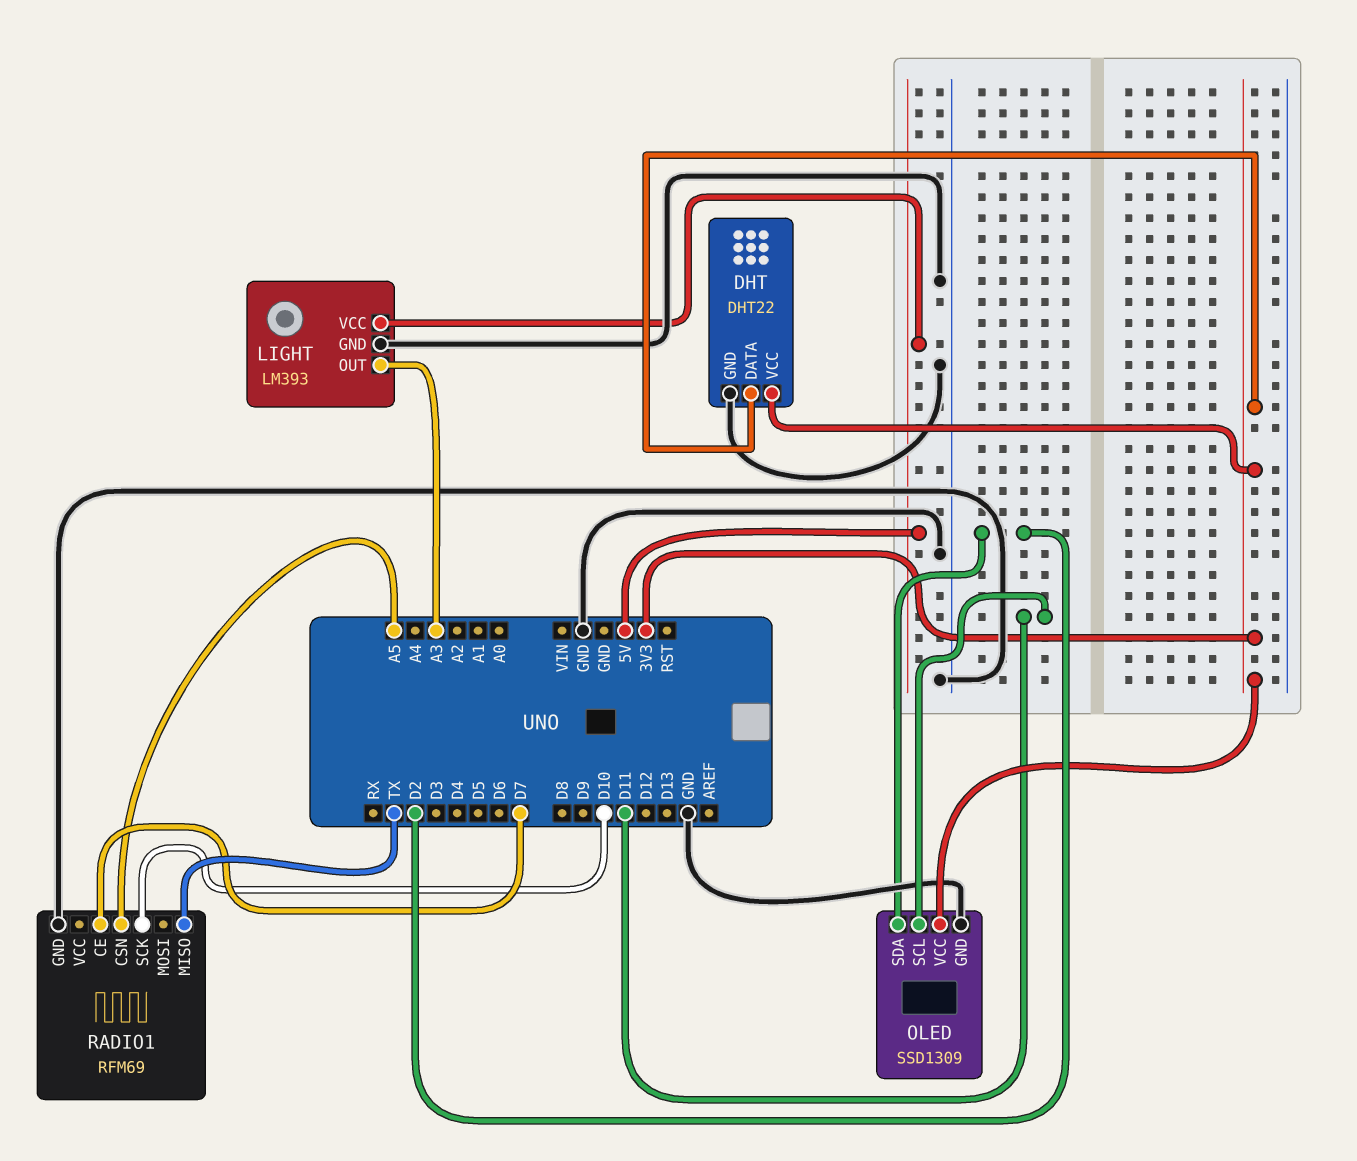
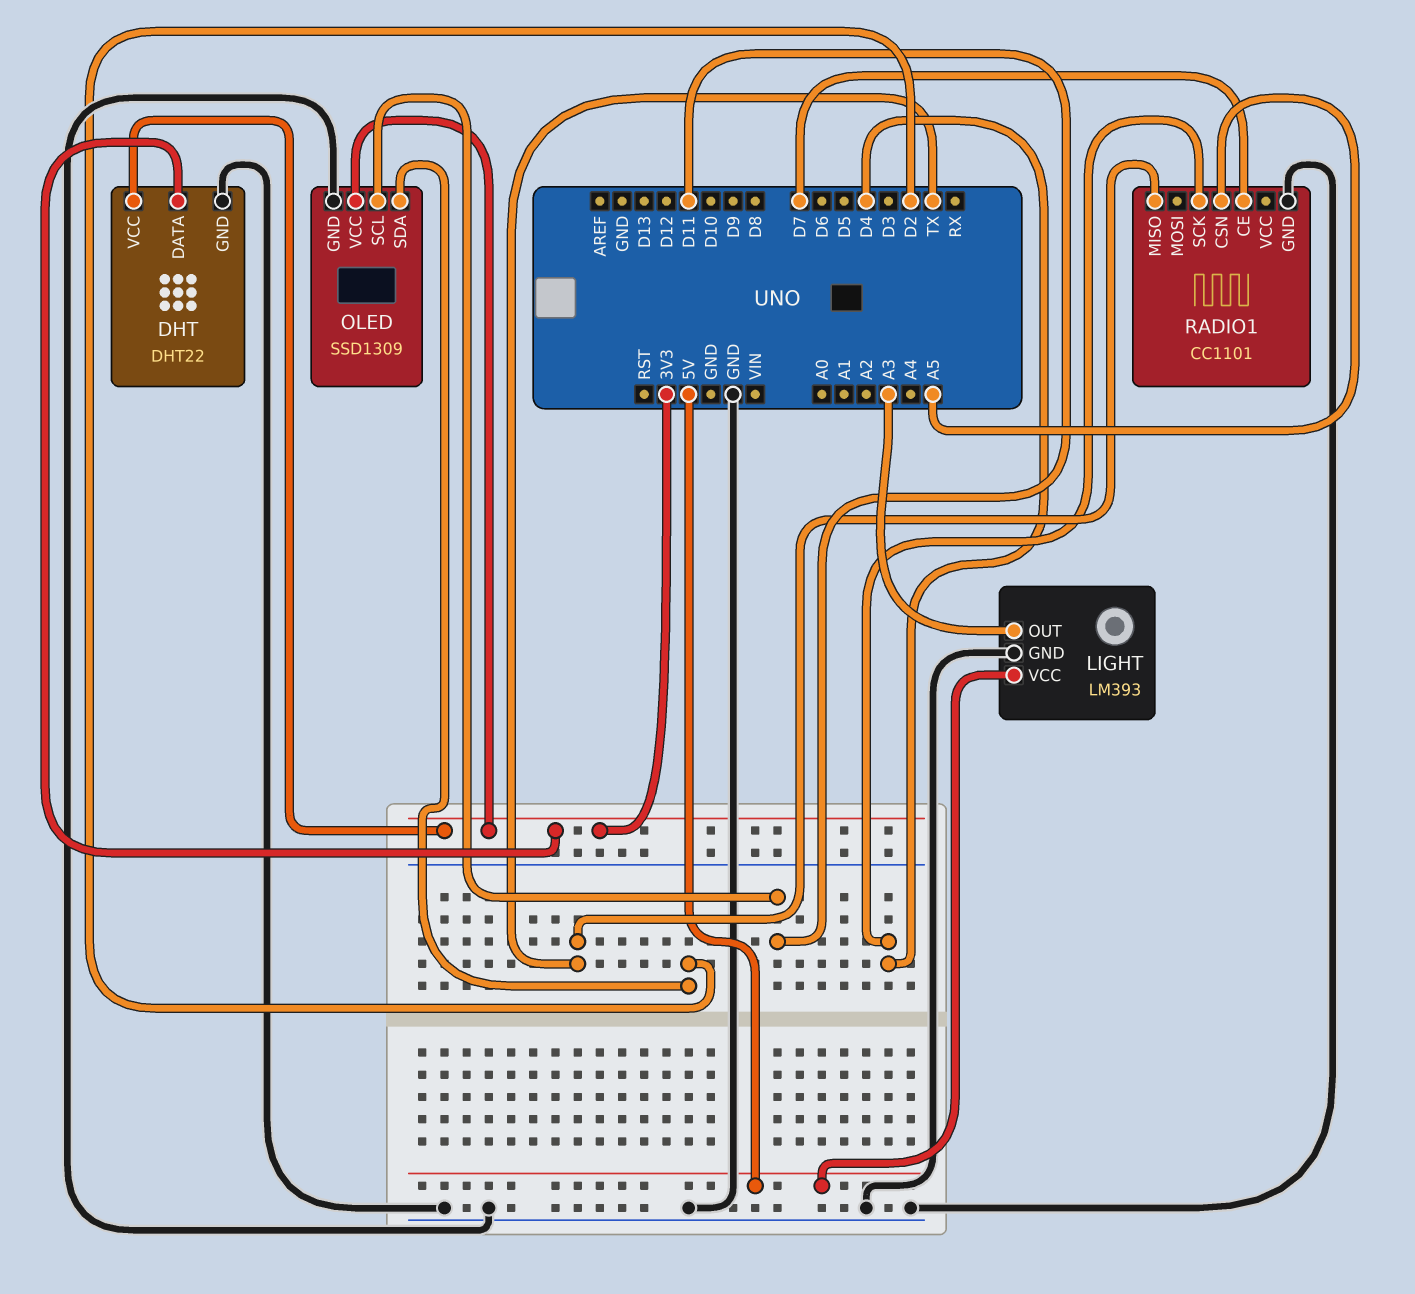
RADIO1: RFM69 -> CC1101
RADIO1 pin SCK: D10 -> D4

